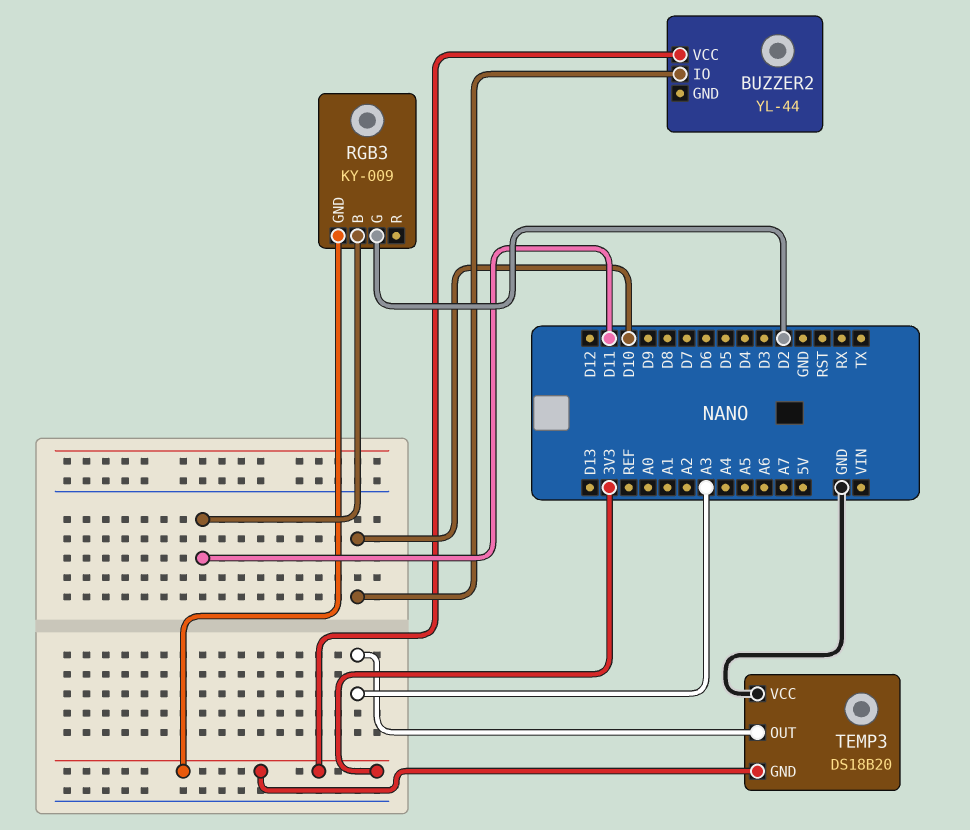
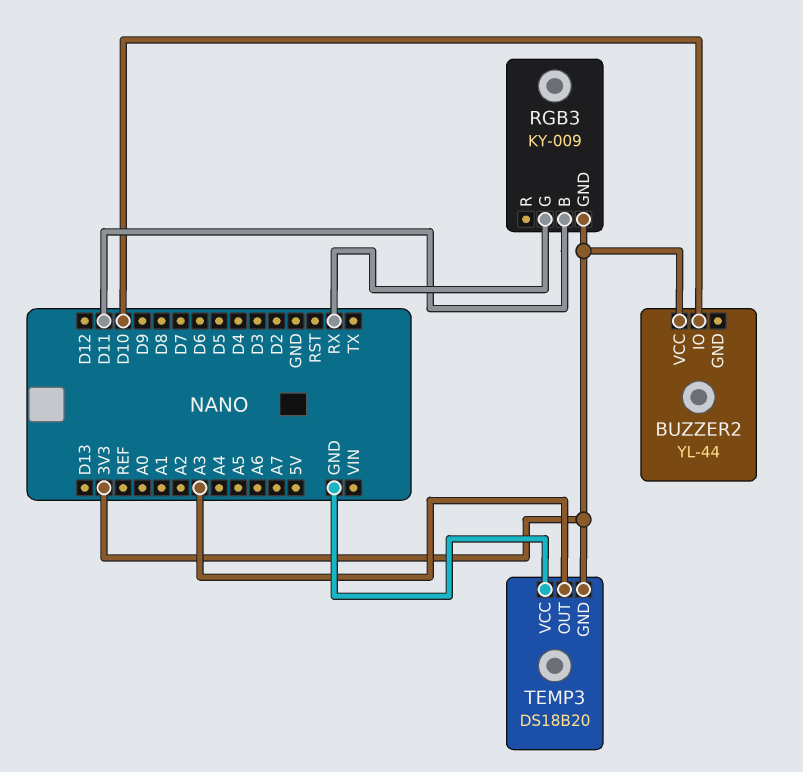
RGB3 pin G: D2 -> RX

